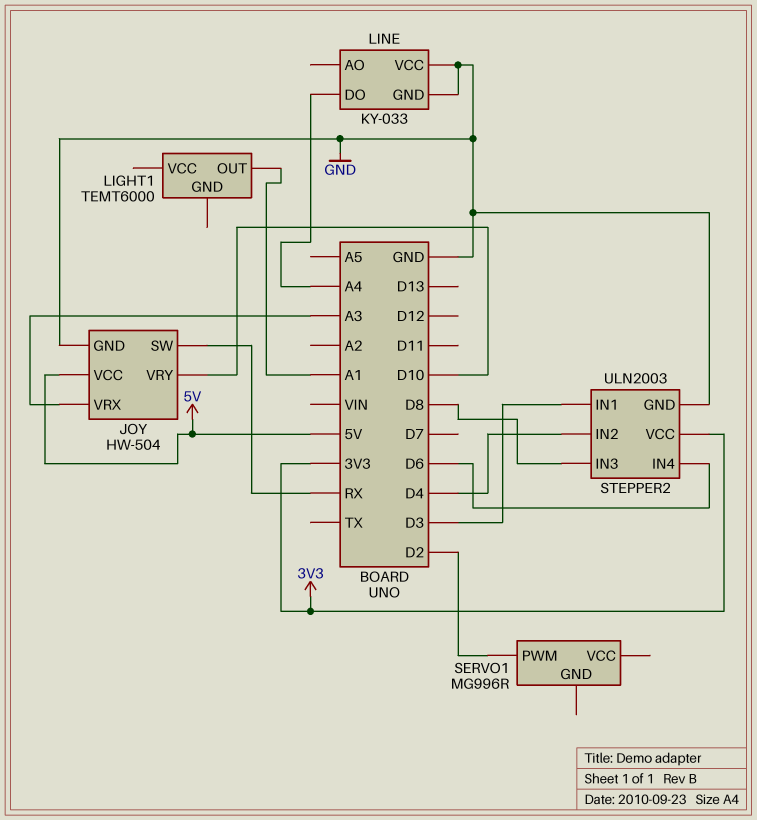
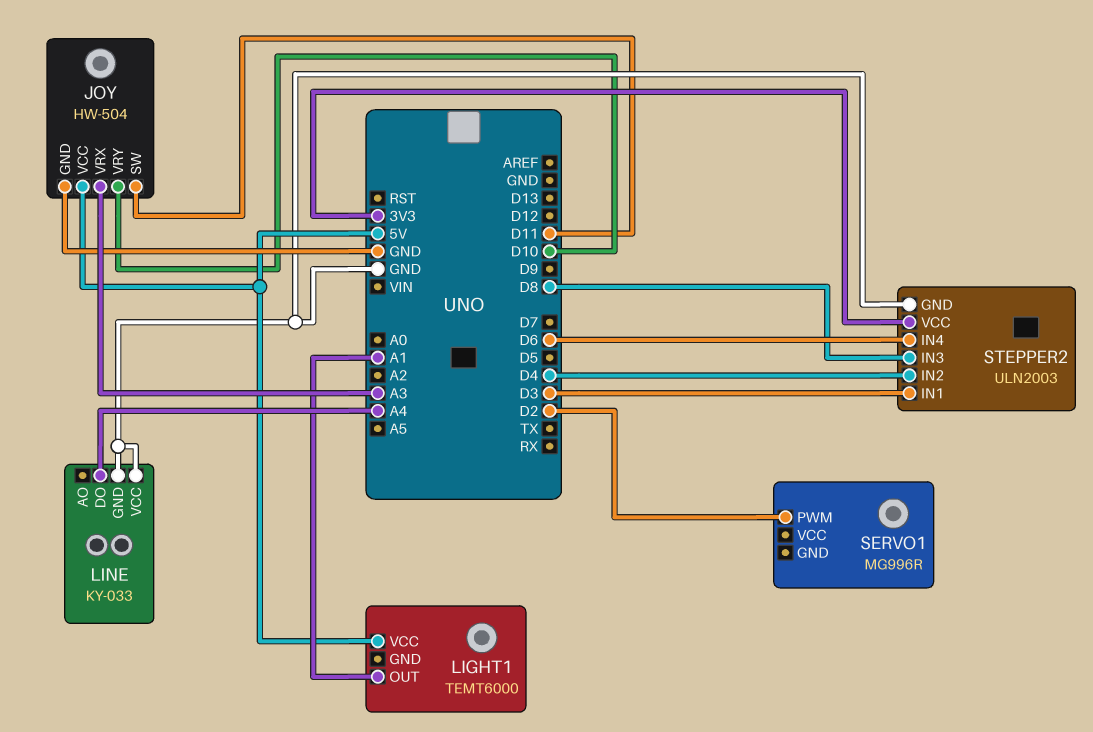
JOY pin SW: RX -> D11
LIGHT1 pin VCC: none -> 5V

